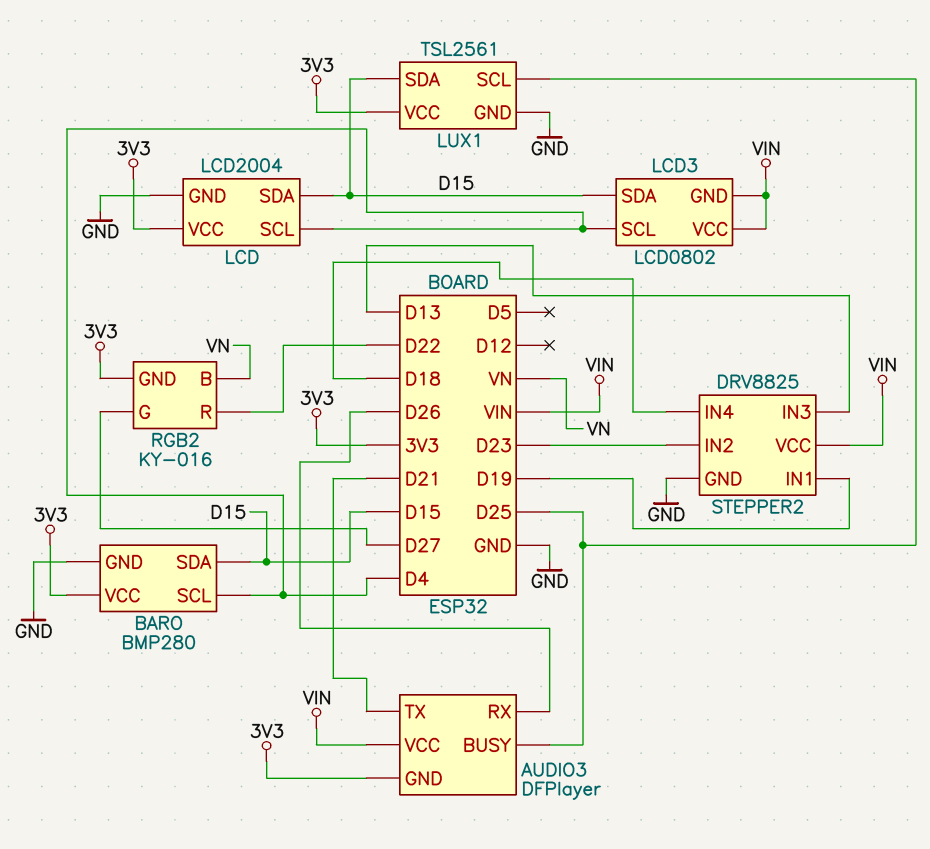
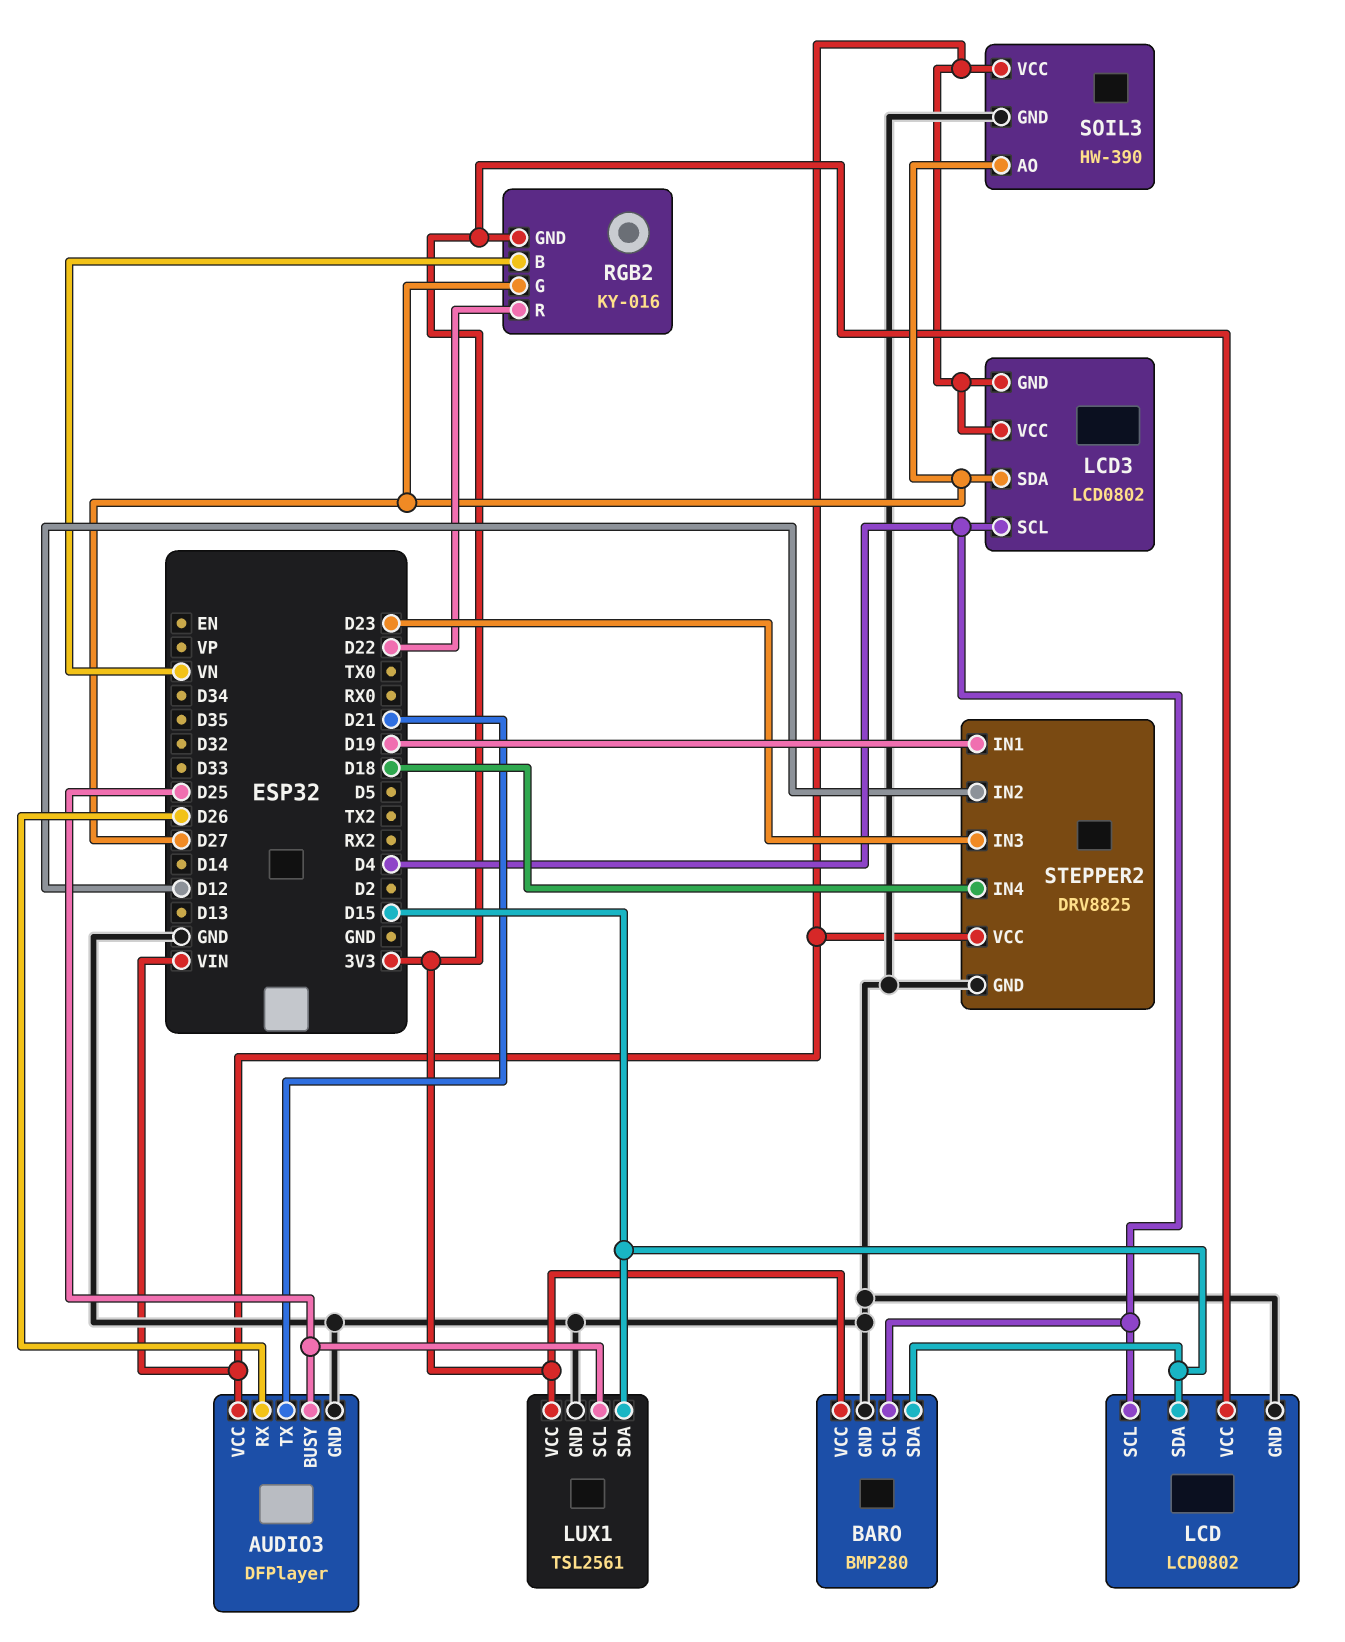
AUDIO3 pin GND: 3V3 -> GND
LCD: LCD2004 -> LCD0802
LCD3 pin SDA: D15 -> D27
SOIL3: none -> HW-390
SOIL3 pin AO: none -> D27
SOIL3 pin GND: none -> GND
SOIL3 pin VCC: none -> VIN
STEPPER2 pin IN2: D23 -> D12
STEPPER2 pin IN3: D13 -> D23

